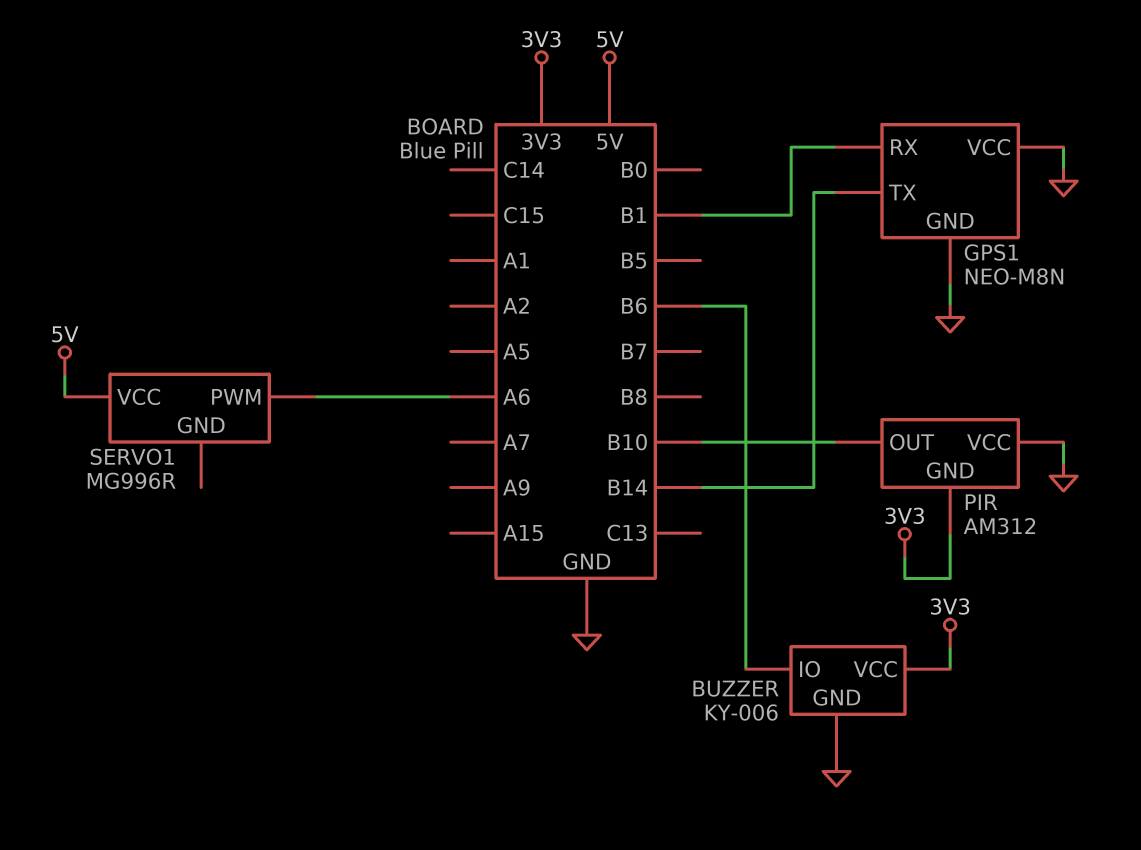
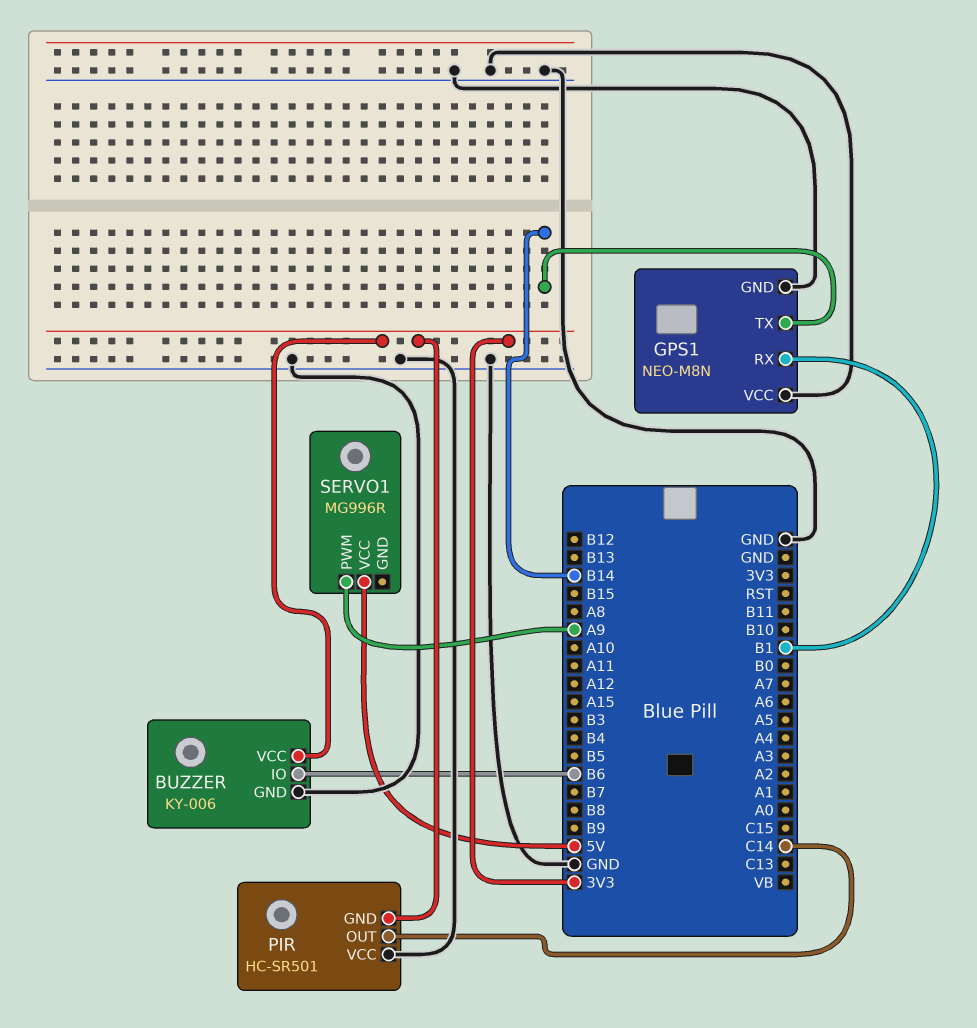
PIR: AM312 -> HC-SR501
PIR pin OUT: B10 -> C14
SERVO1 pin PWM: A6 -> A9

